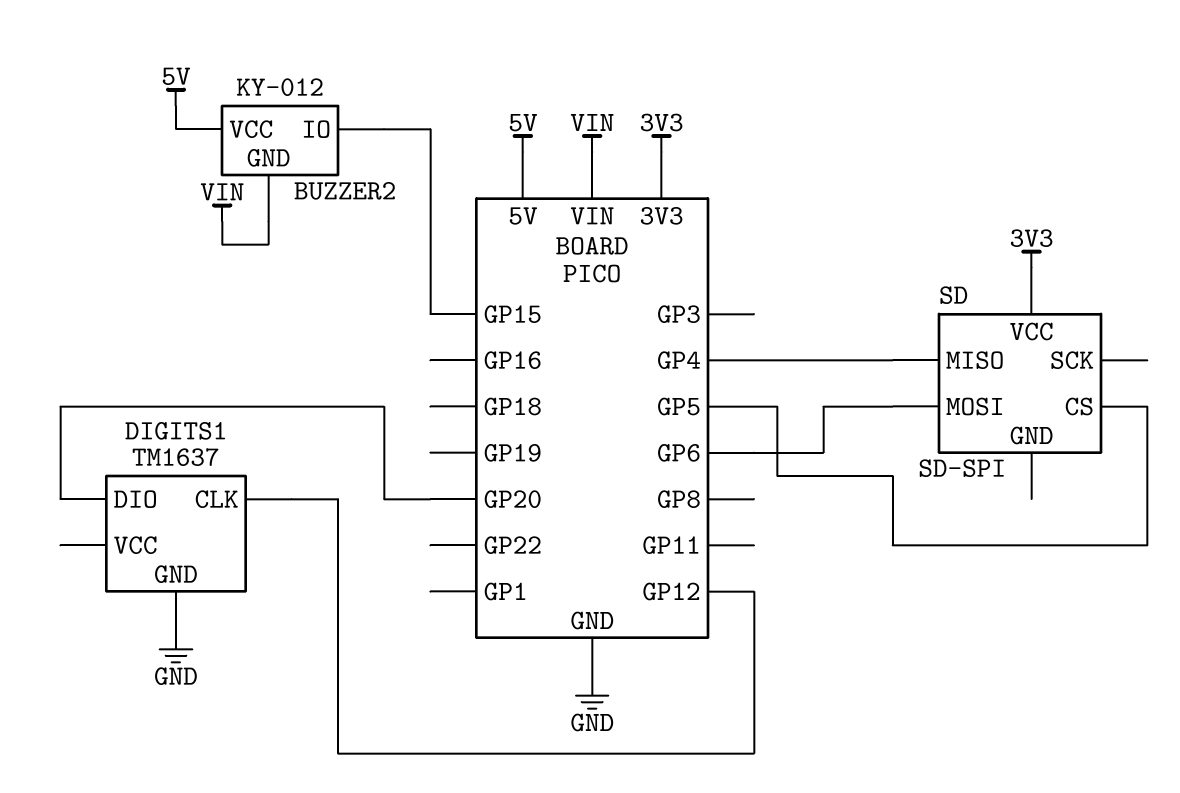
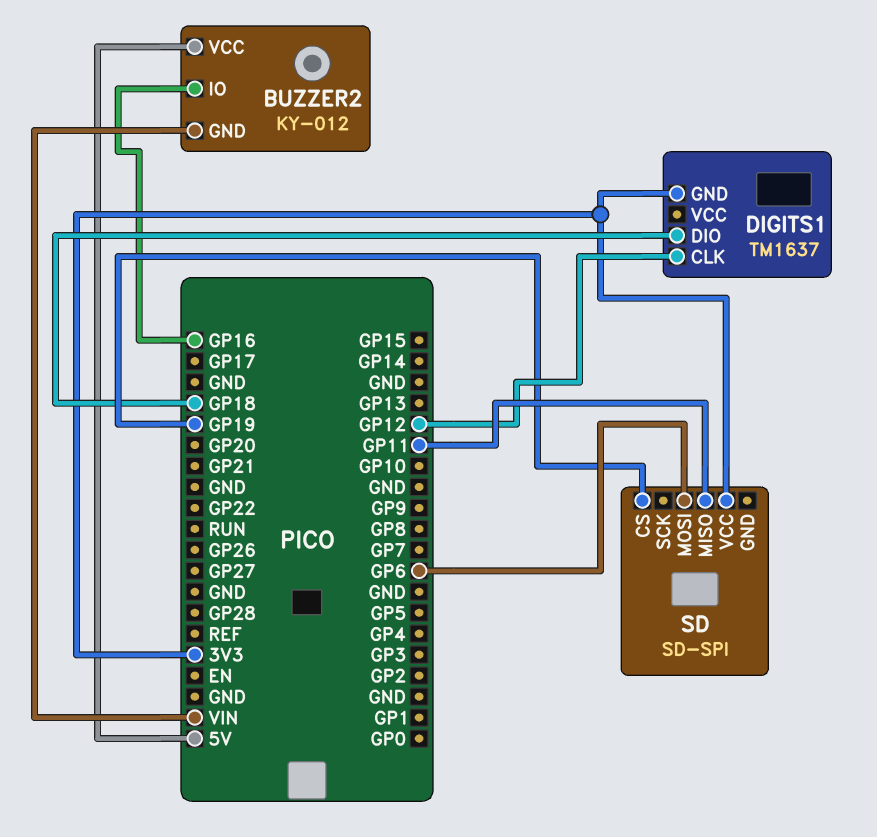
BUZZER2 pin IO: GP15 -> GP16
DIGITS1 pin DIO: GP20 -> GP18
DIGITS1 pin GND: GND -> 3V3
SD pin CS: GP5 -> GP19
SD pin MISO: GP4 -> GP11

